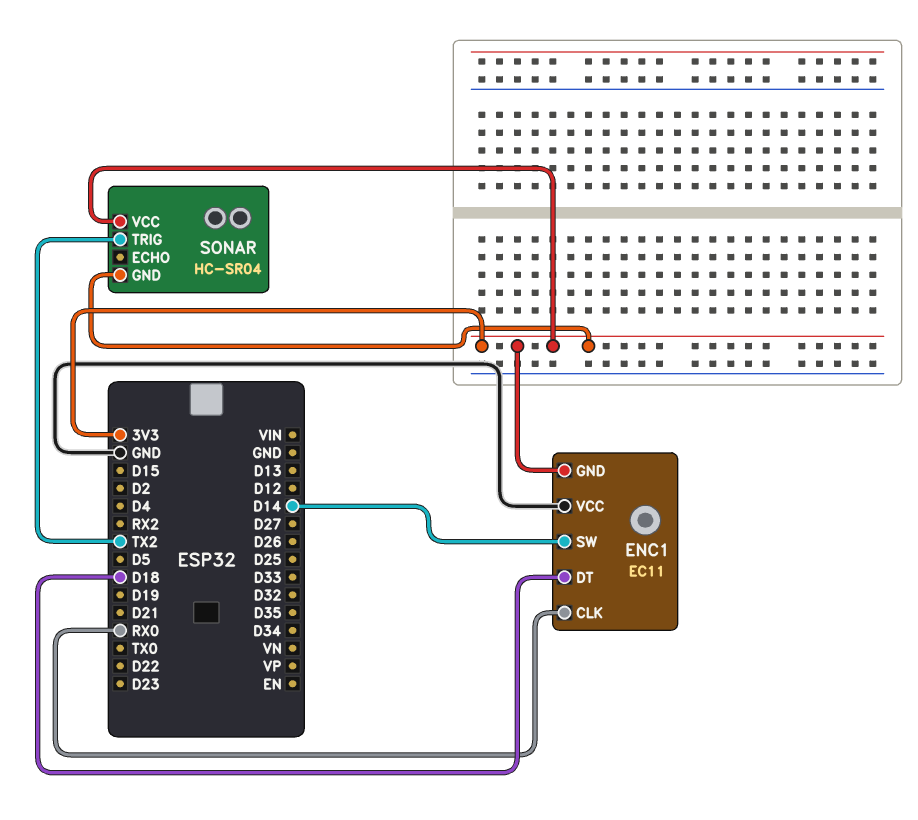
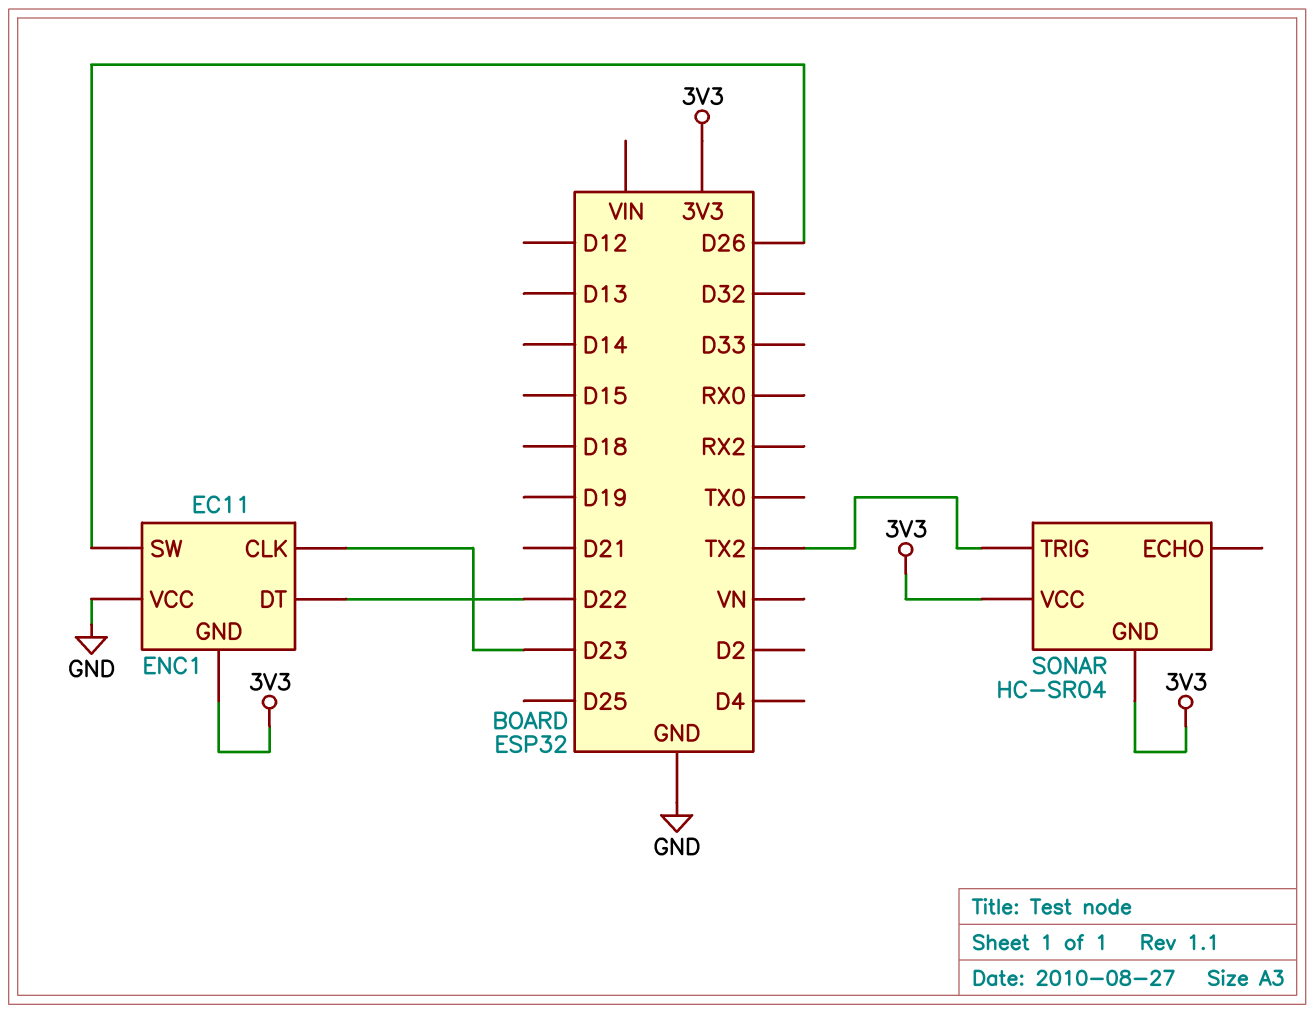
ENC1 pin CLK: RX0 -> D23
ENC1 pin DT: D18 -> D22
ENC1 pin SW: D14 -> D26

